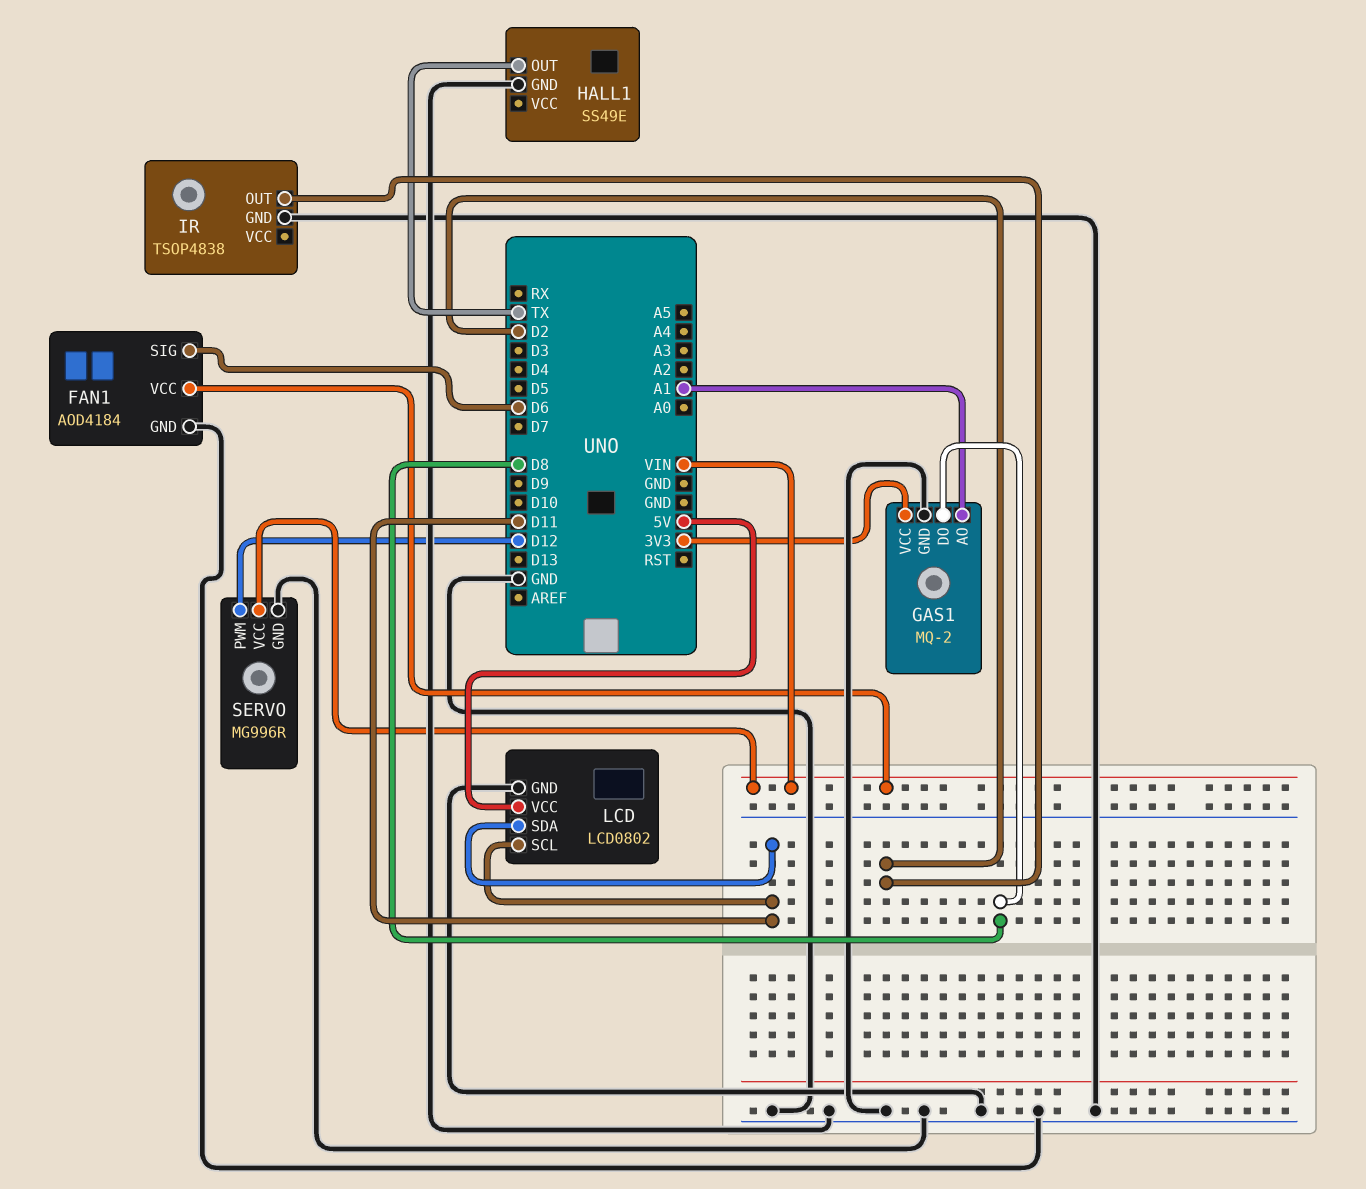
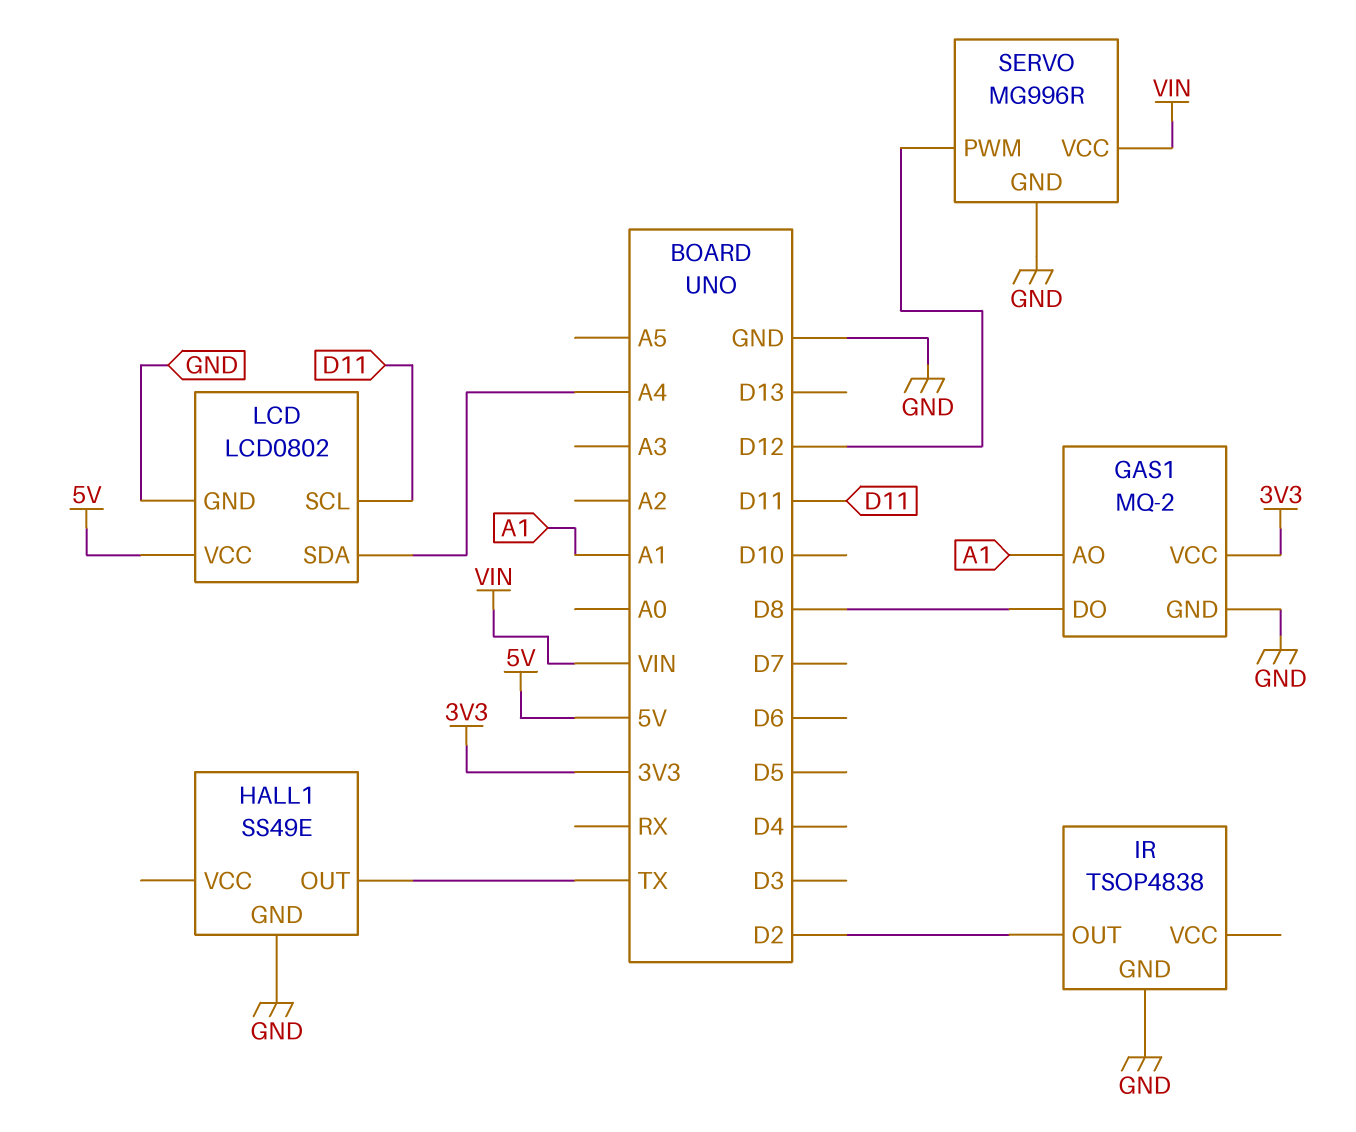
FAN1: AOD4184 -> none
FAN1 pin GND: GND -> none
FAN1 pin SIG: D6 -> none
FAN1 pin VCC: VIN -> none
LCD pin SDA: D11 -> A4

